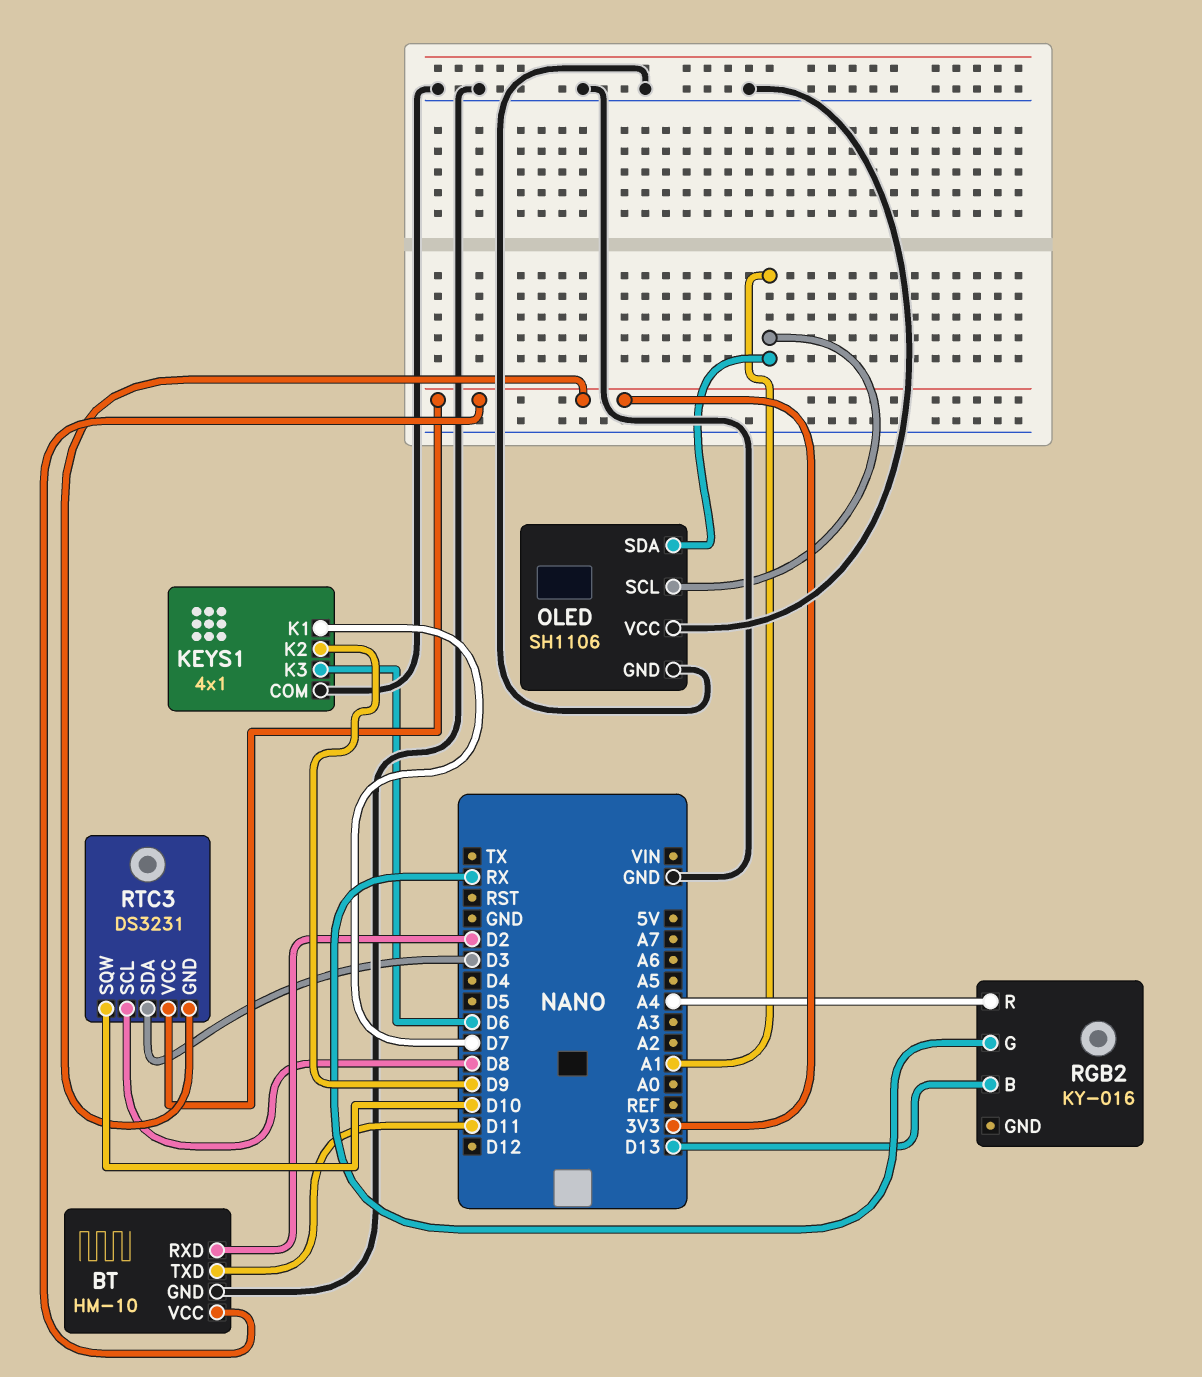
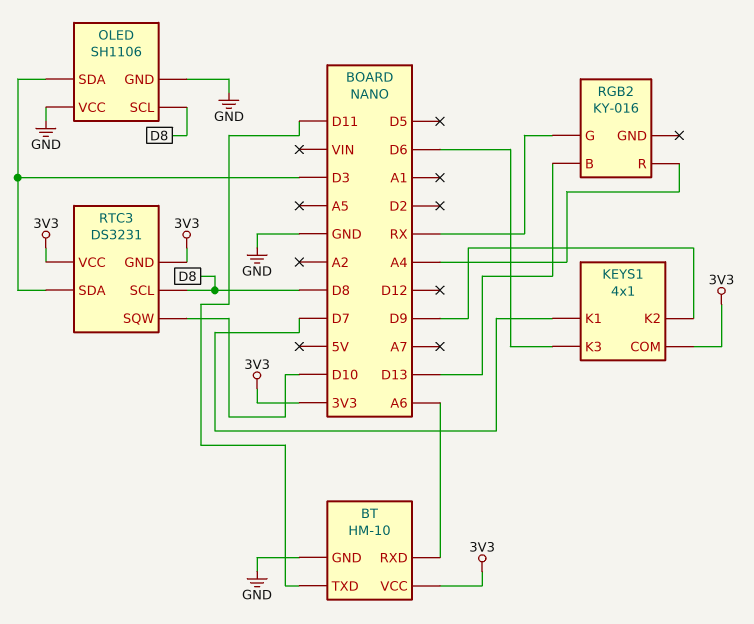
BT pin RXD: D2 -> A6
KEYS1 pin COM: GND -> 3V3
OLED pin SCL: A1 -> D8
OLED pin SDA: A1 -> D3

